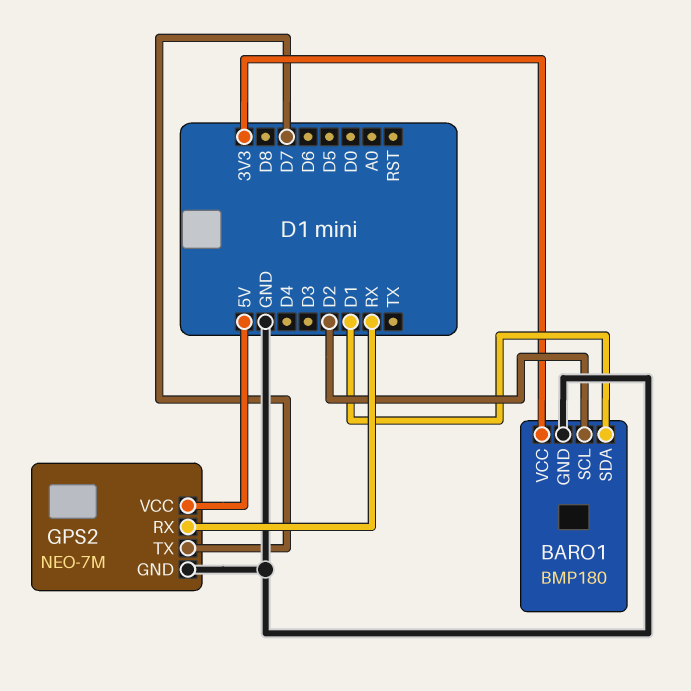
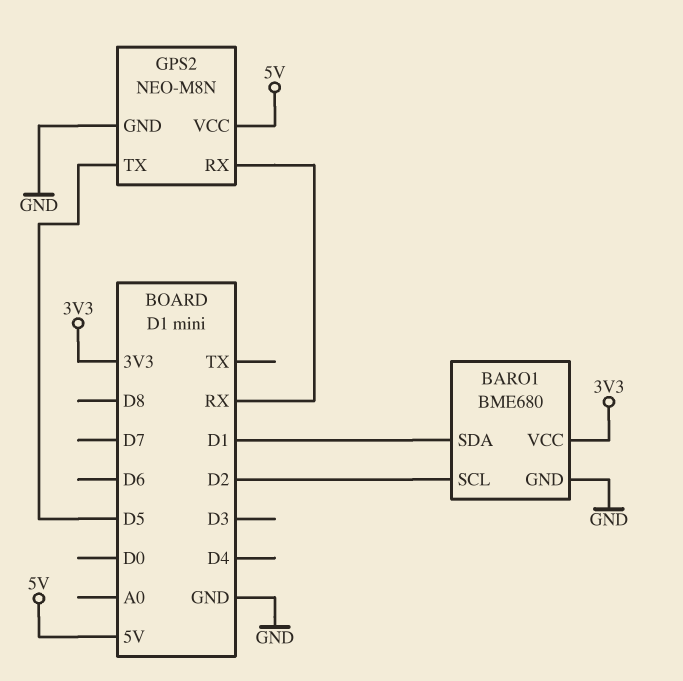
BARO1: BMP180 -> BME680
GPS2: NEO-7M -> NEO-M8N
GPS2 pin TX: D7 -> D5

